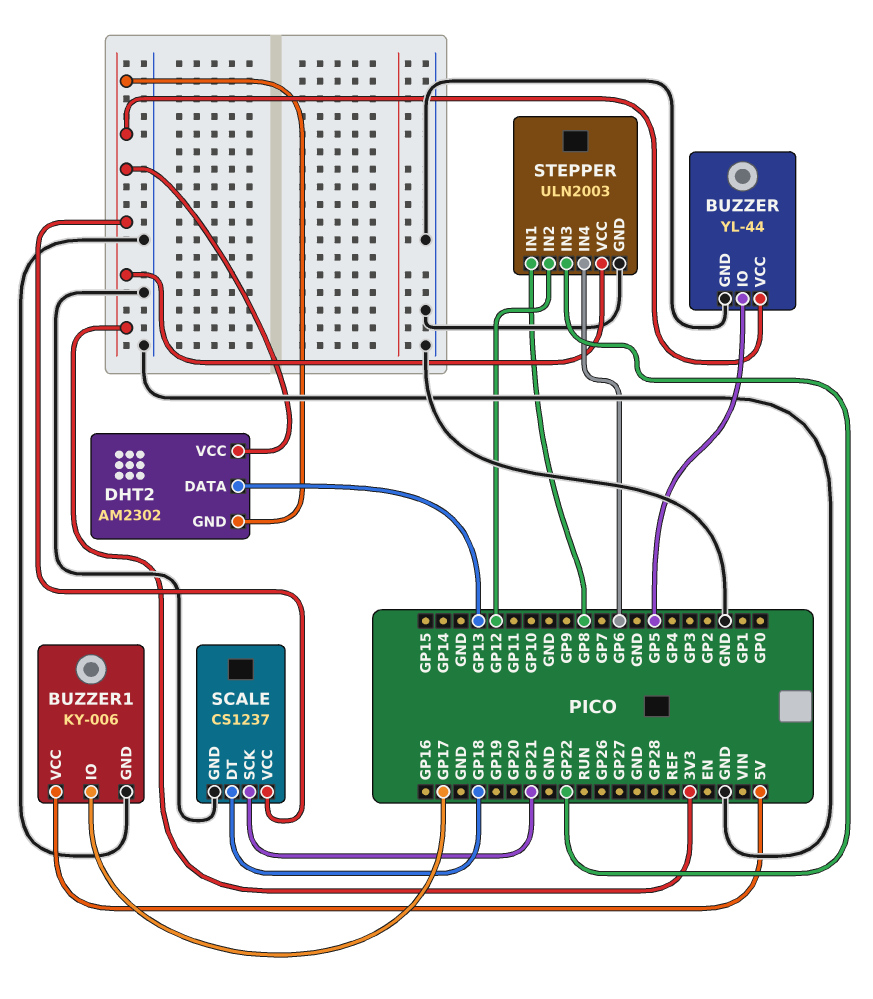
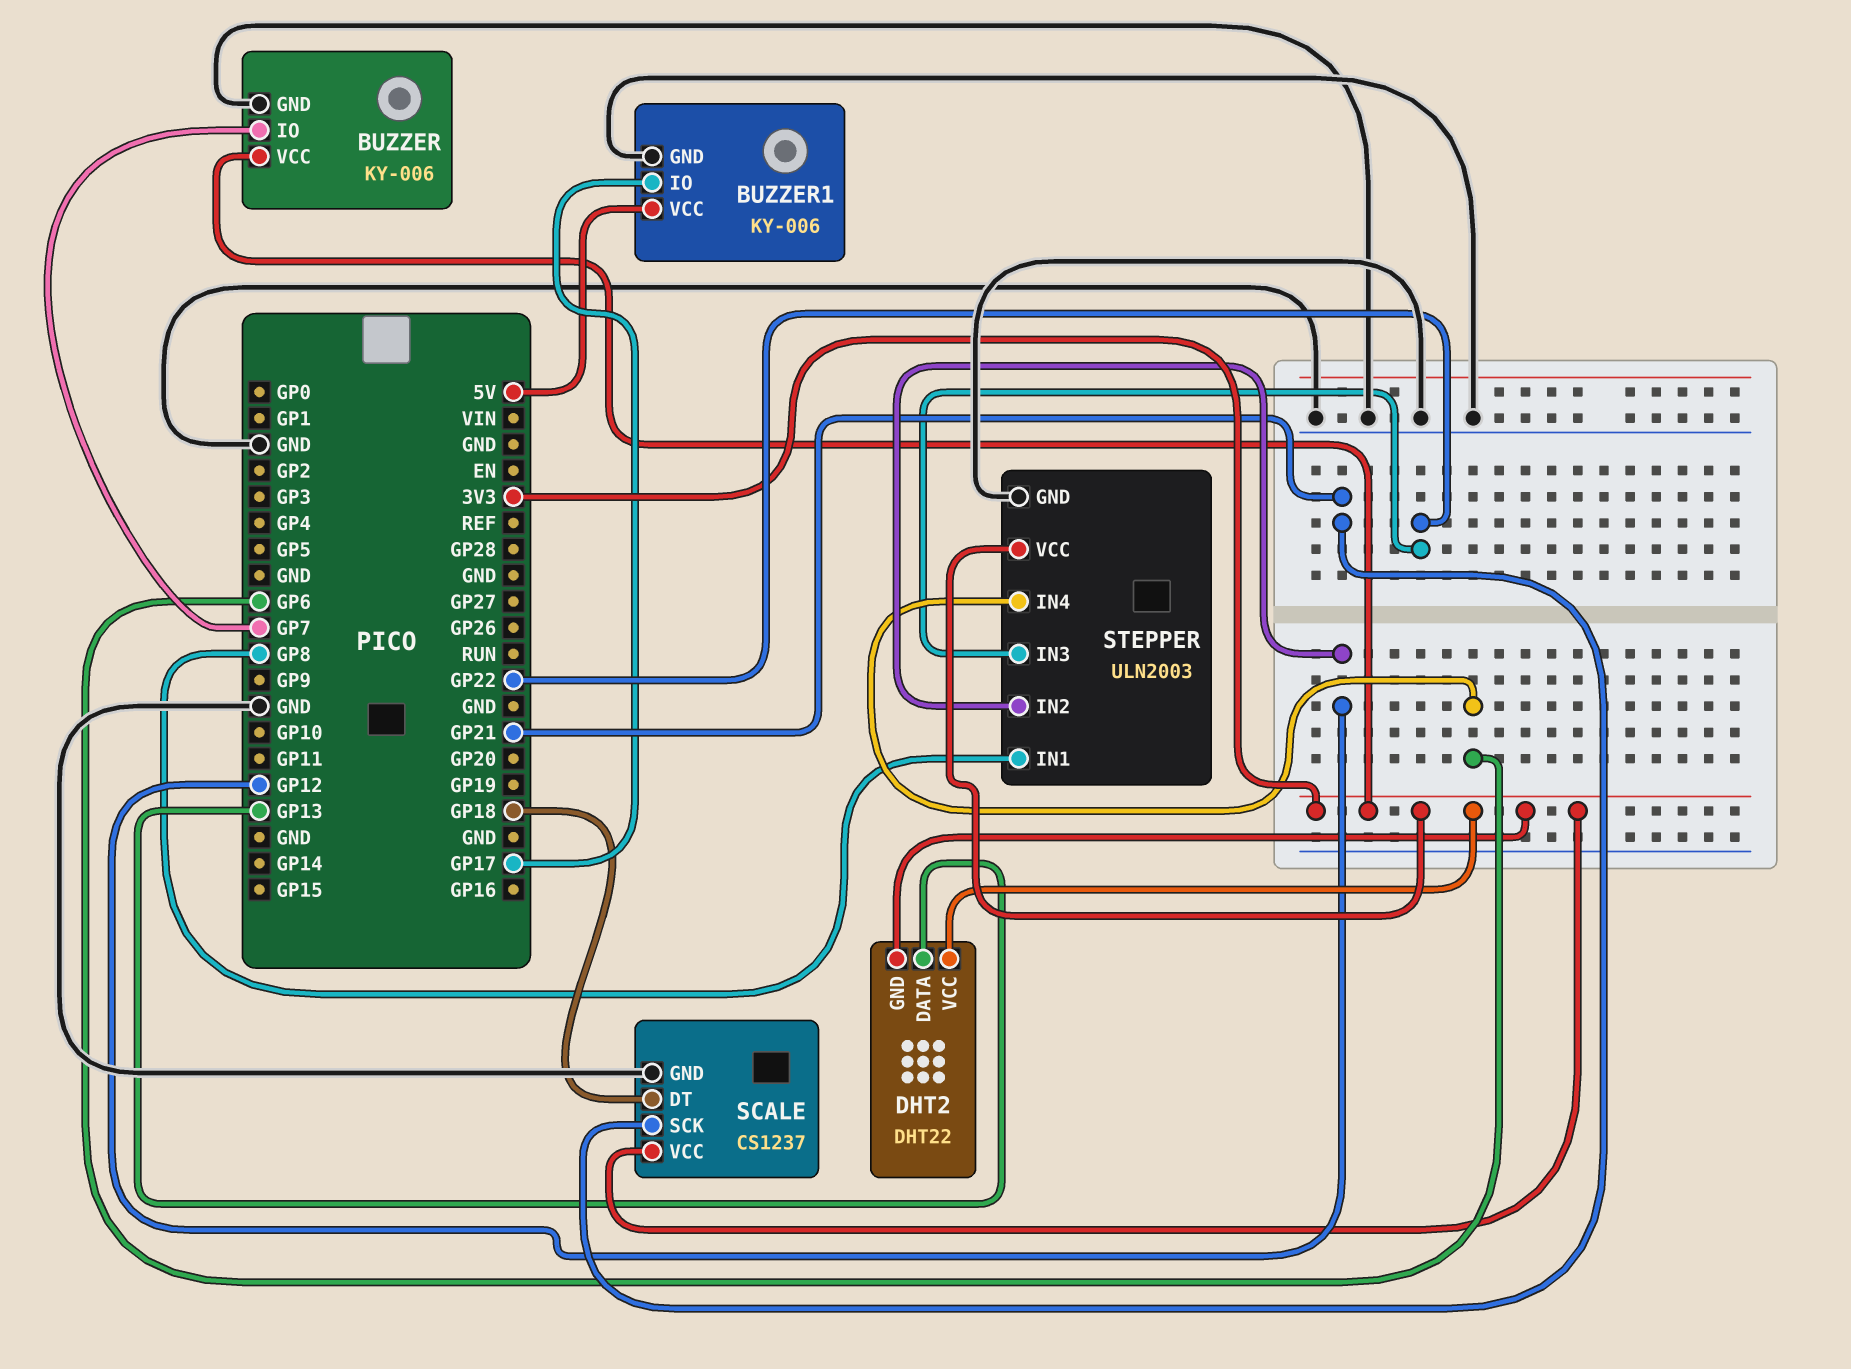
BUZZER: YL-44 -> KY-006
BUZZER pin IO: GP5 -> GP7
DHT2: AM2302 -> DHT22

